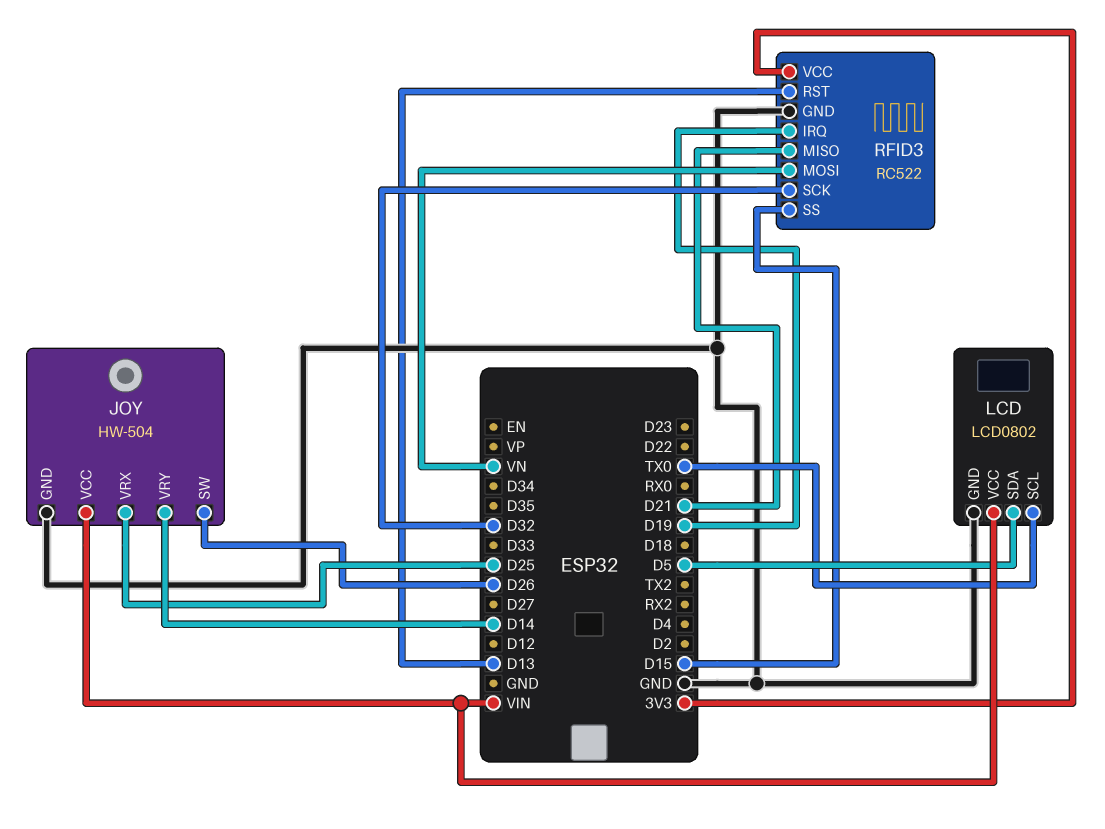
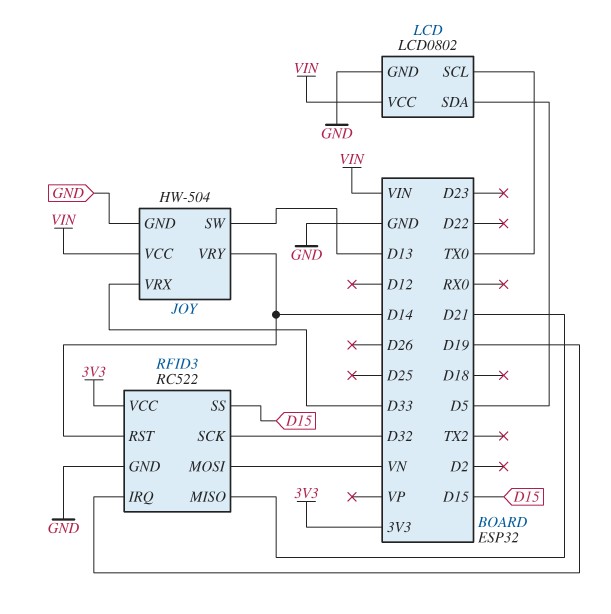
JOY pin SW: D26 -> D13
JOY pin VRX: D25 -> D33
RFID3 pin RST: D13 -> D14

